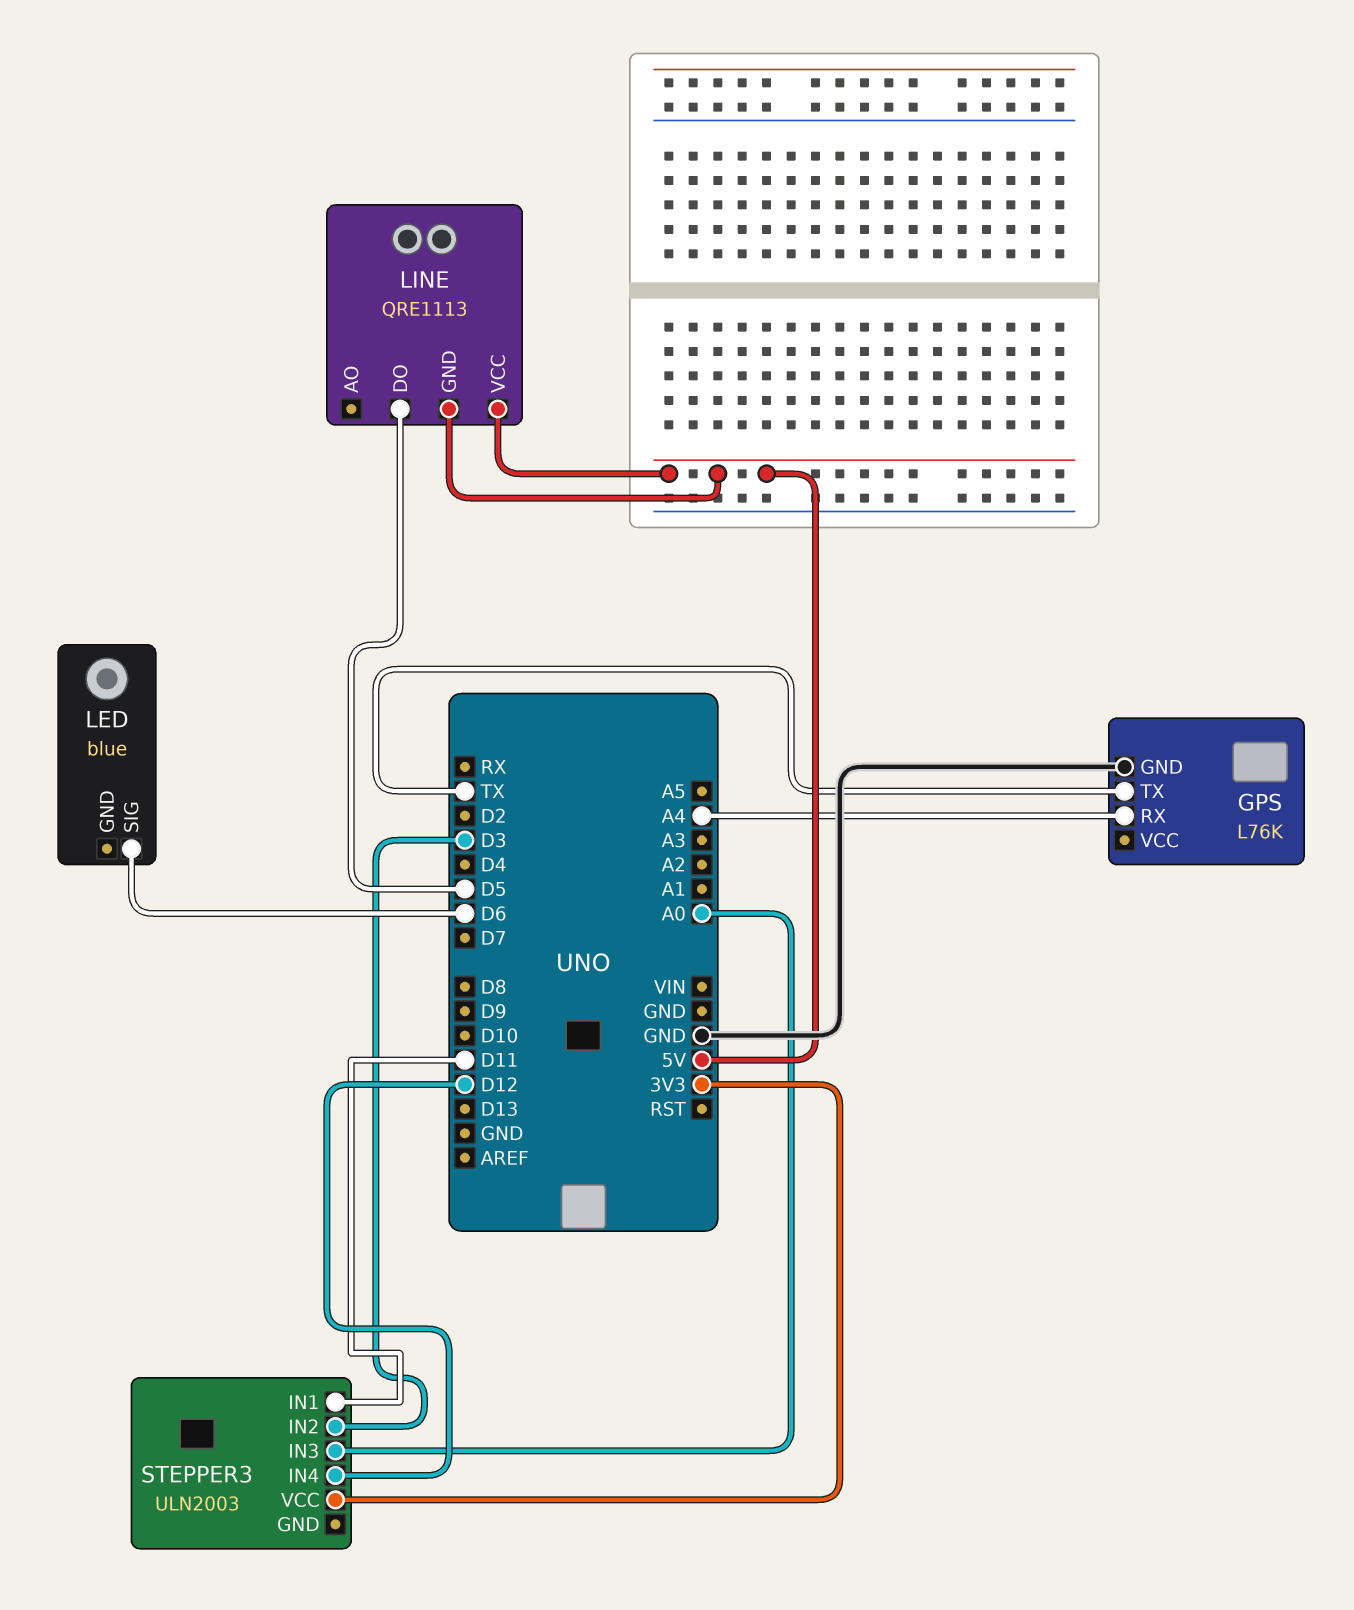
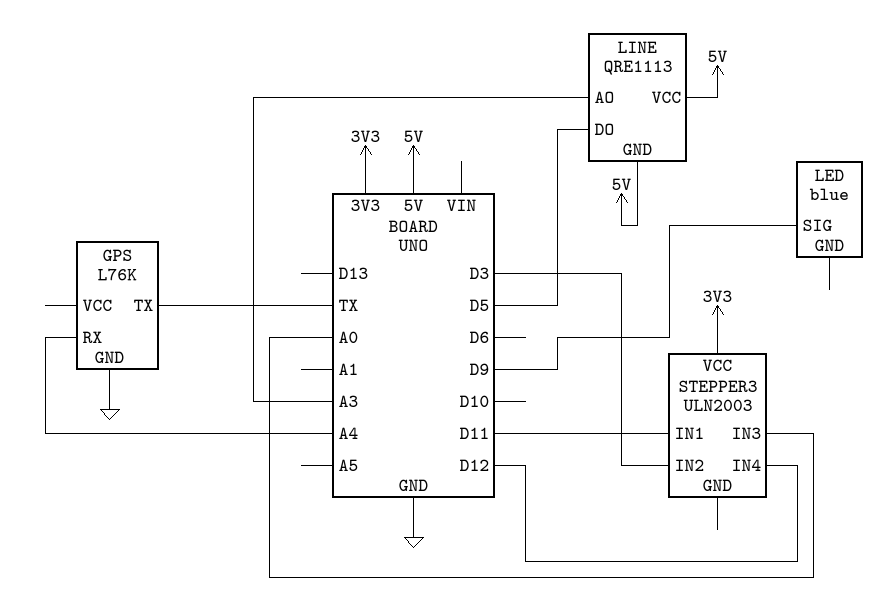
LED pin SIG: D6 -> D9
LINE pin AO: none -> A3

